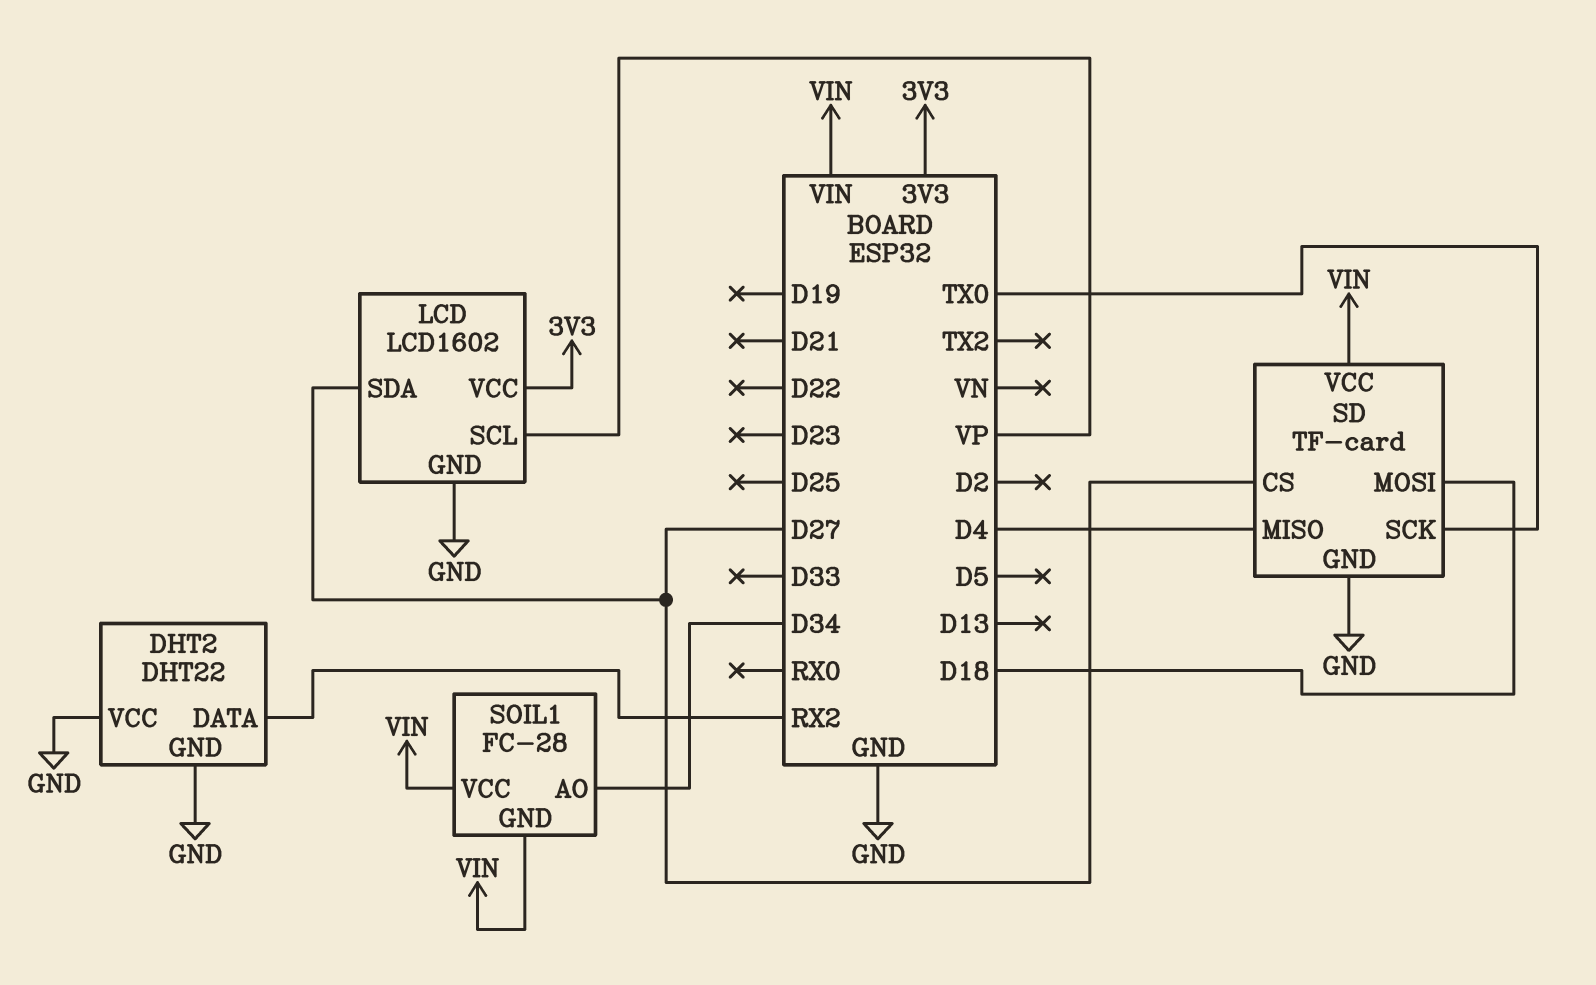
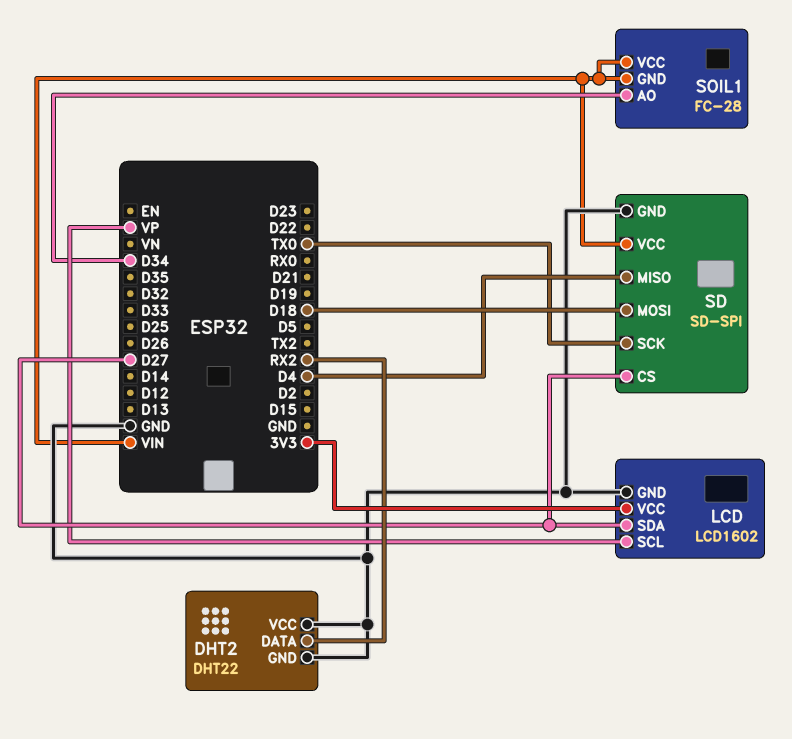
SD: TF-card -> SD-SPI

